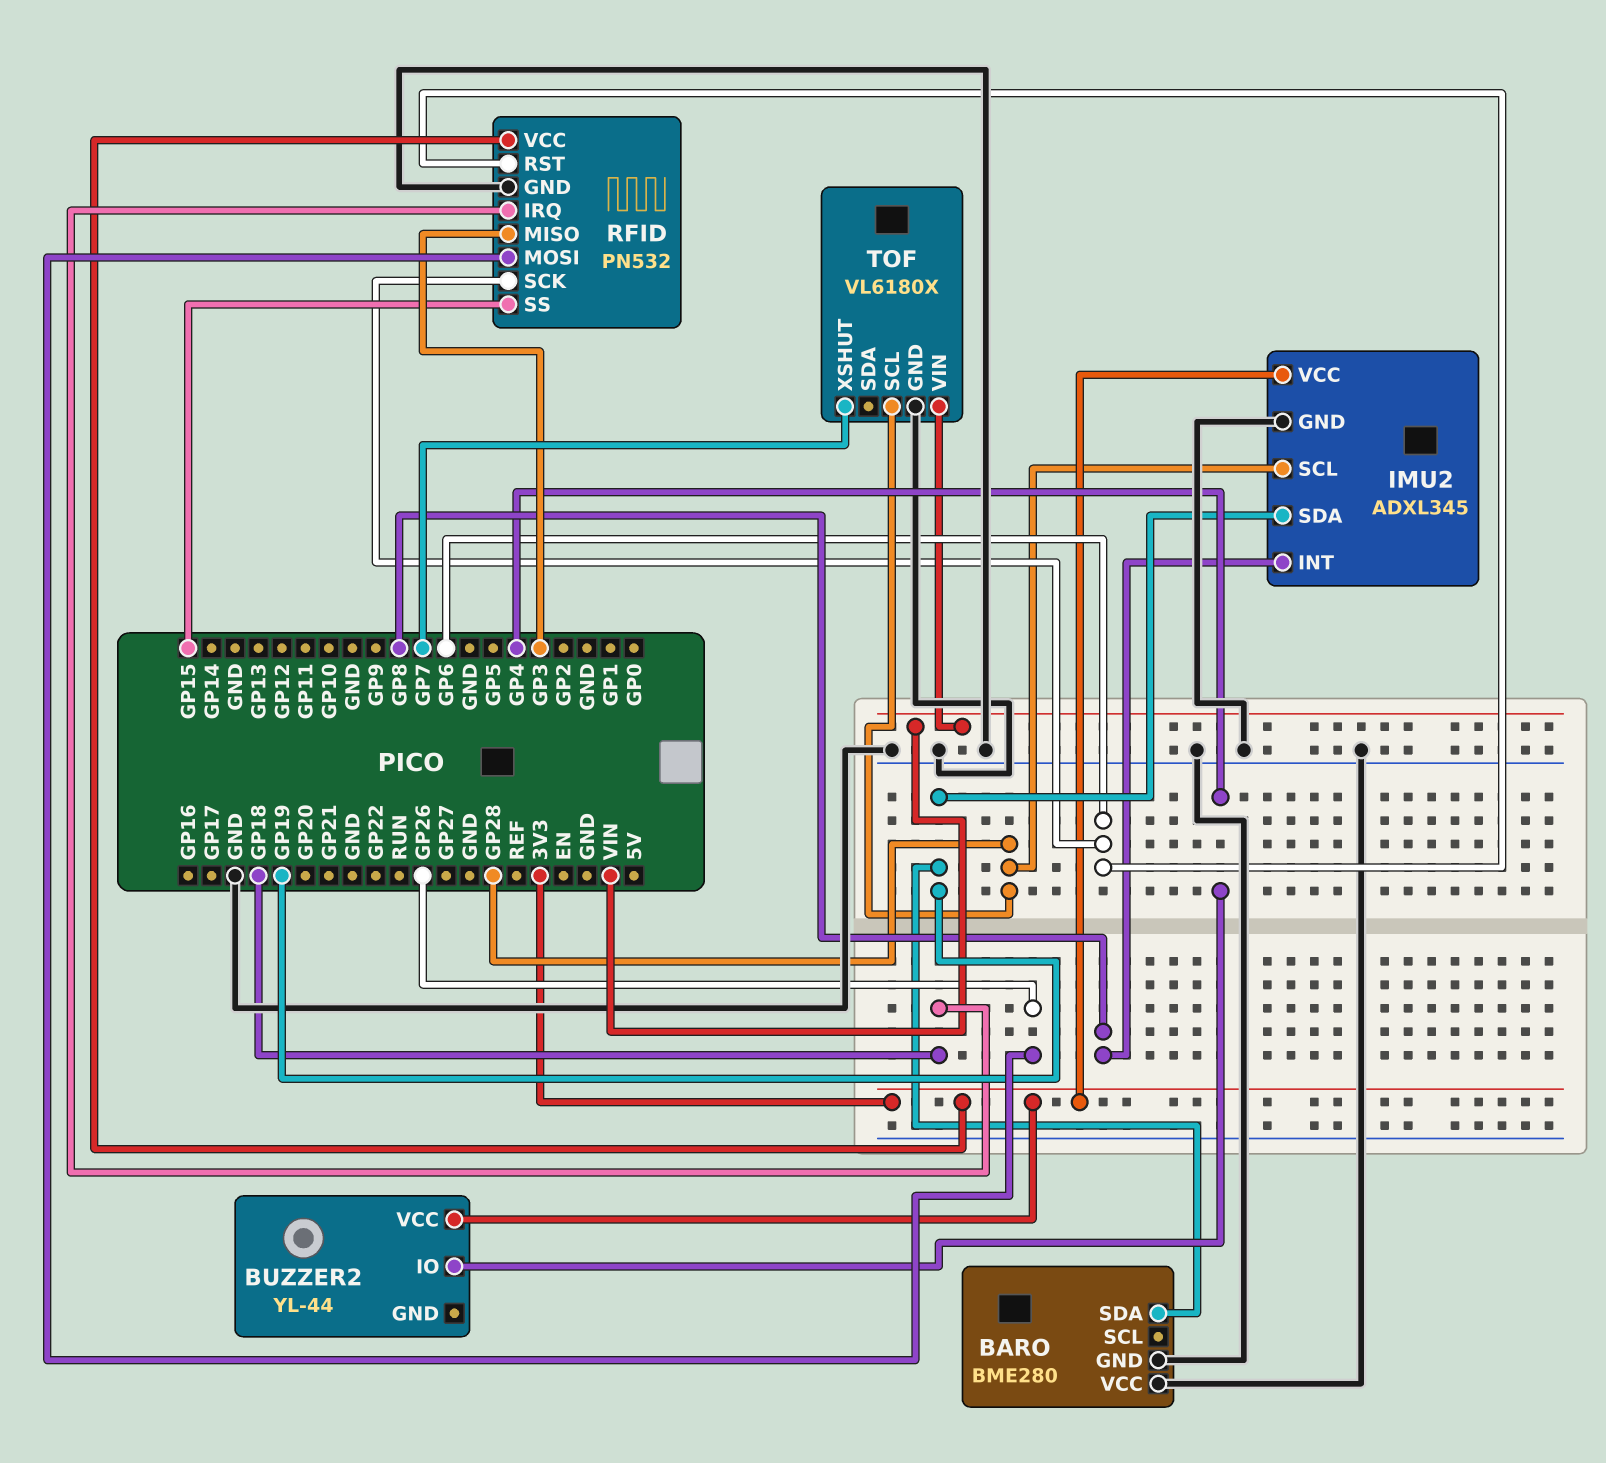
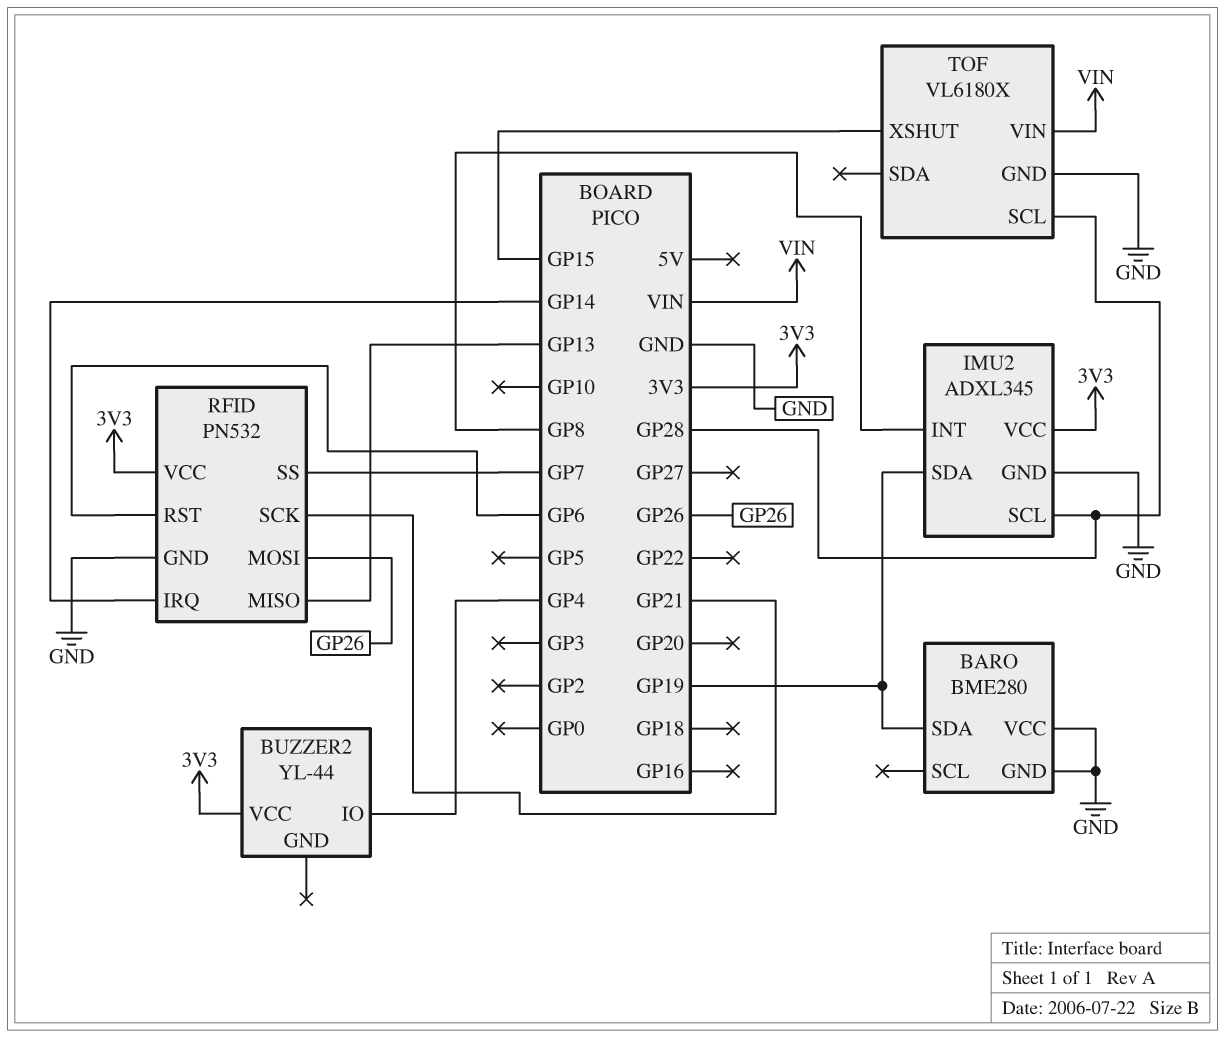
RFID pin IRQ: GP18 -> GP14
RFID pin MISO: GP3 -> GP13
RFID pin SCK: GP6 -> GP21
RFID pin SS: GP15 -> GP7
TOF pin XSHUT: GP7 -> GP15

